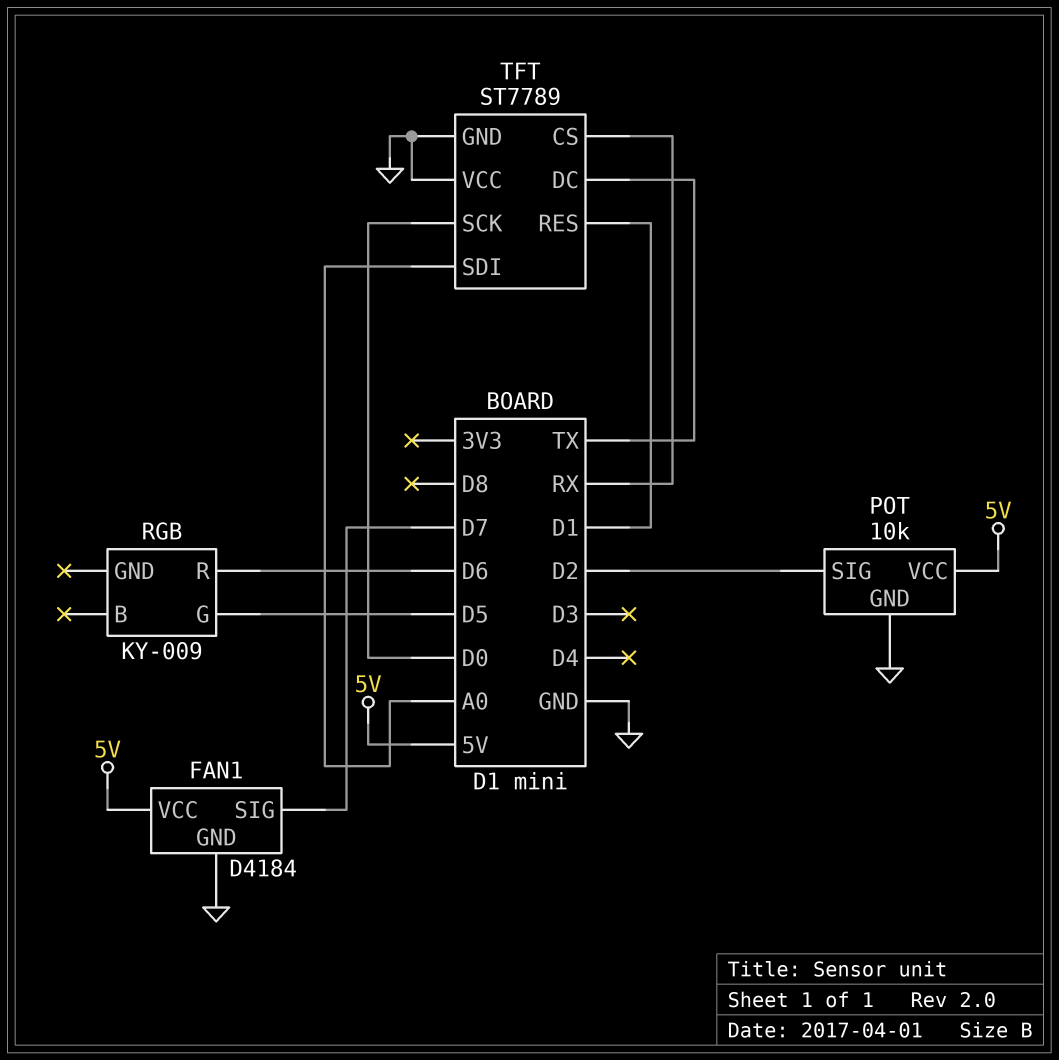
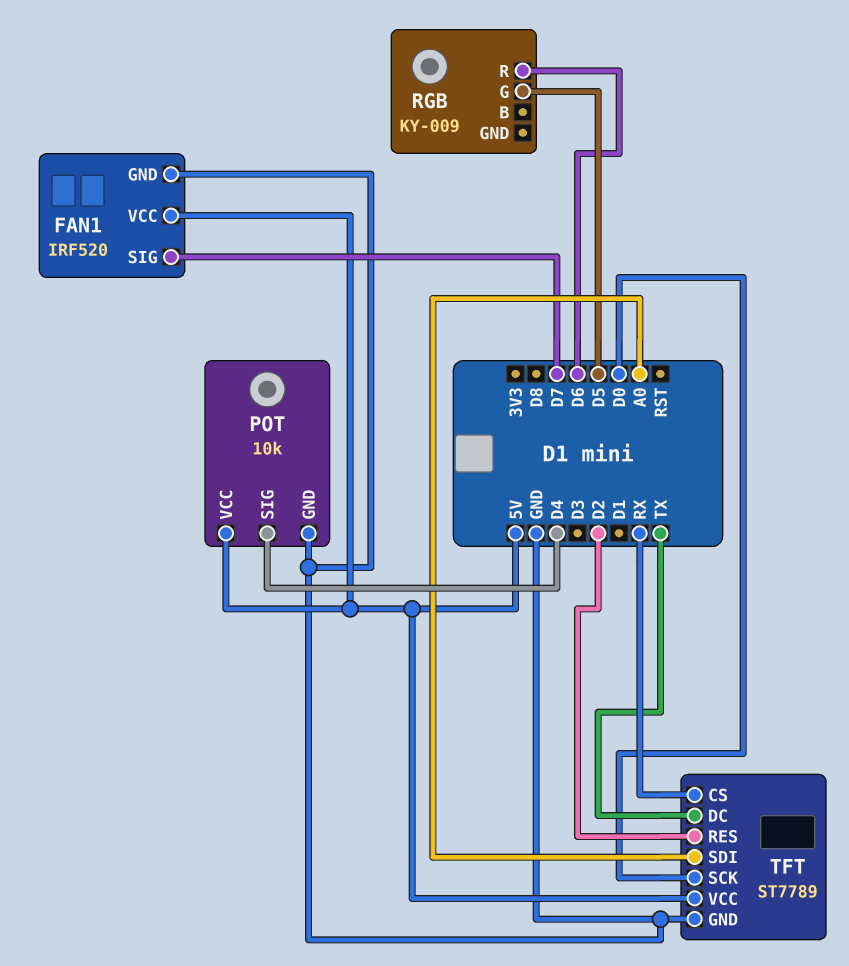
FAN1: D4184 -> IRF520
POT pin SIG: D2 -> D4
TFT pin RES: D1 -> D2
TFT pin VCC: GND -> 5V

